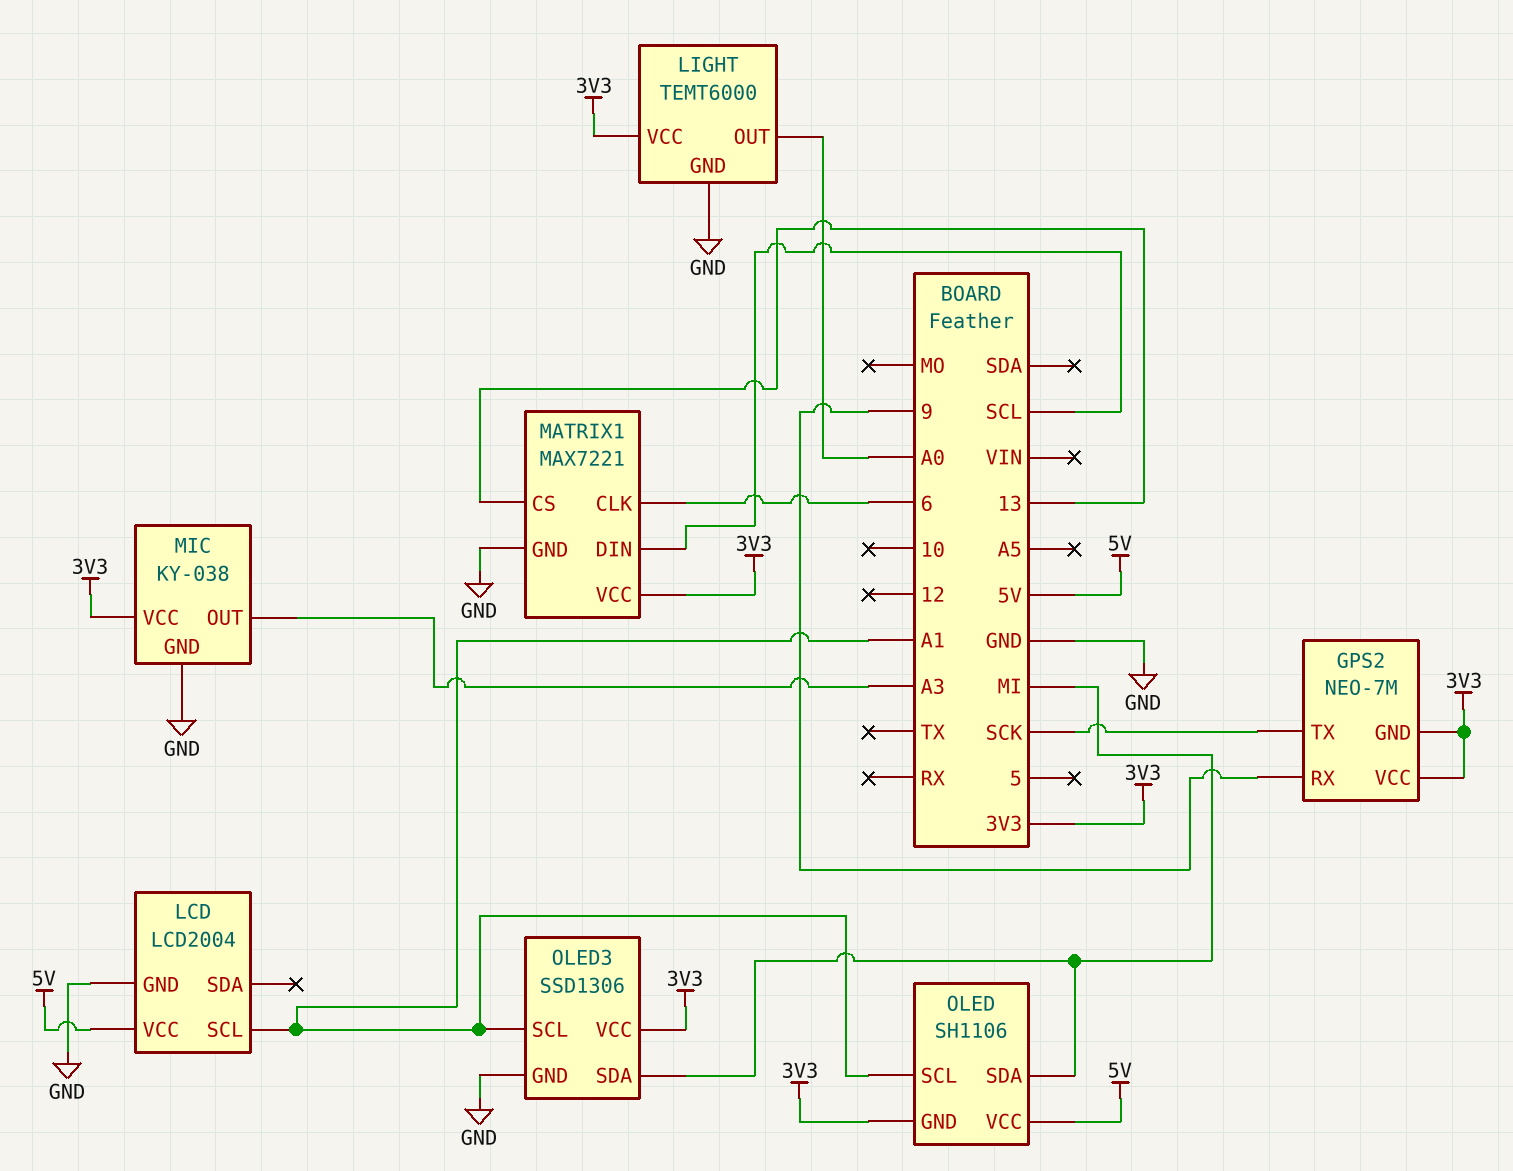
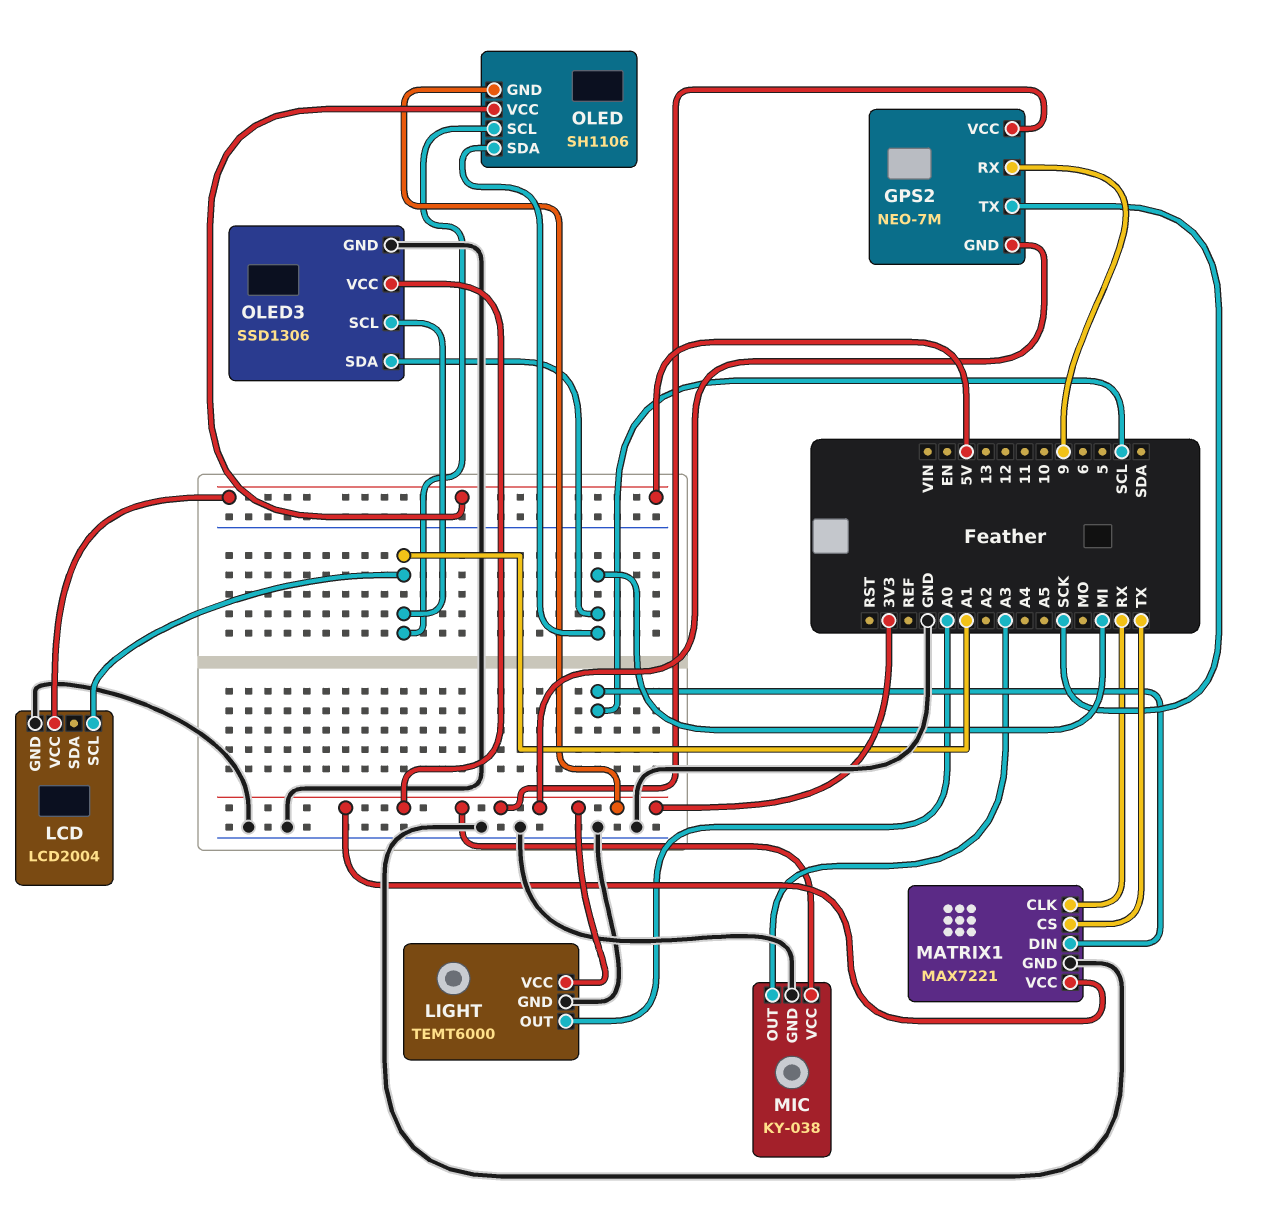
MATRIX1 pin CLK: 6 -> RX
MATRIX1 pin CS: 13 -> TX

